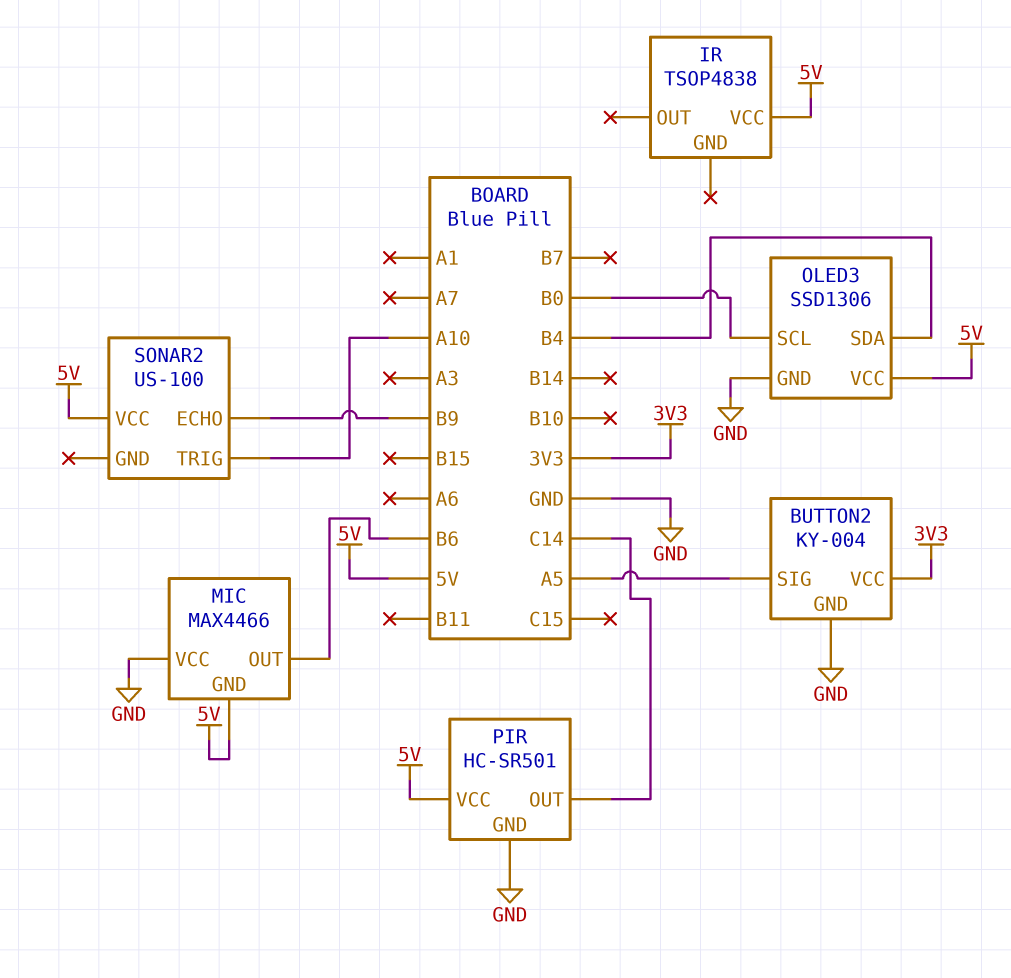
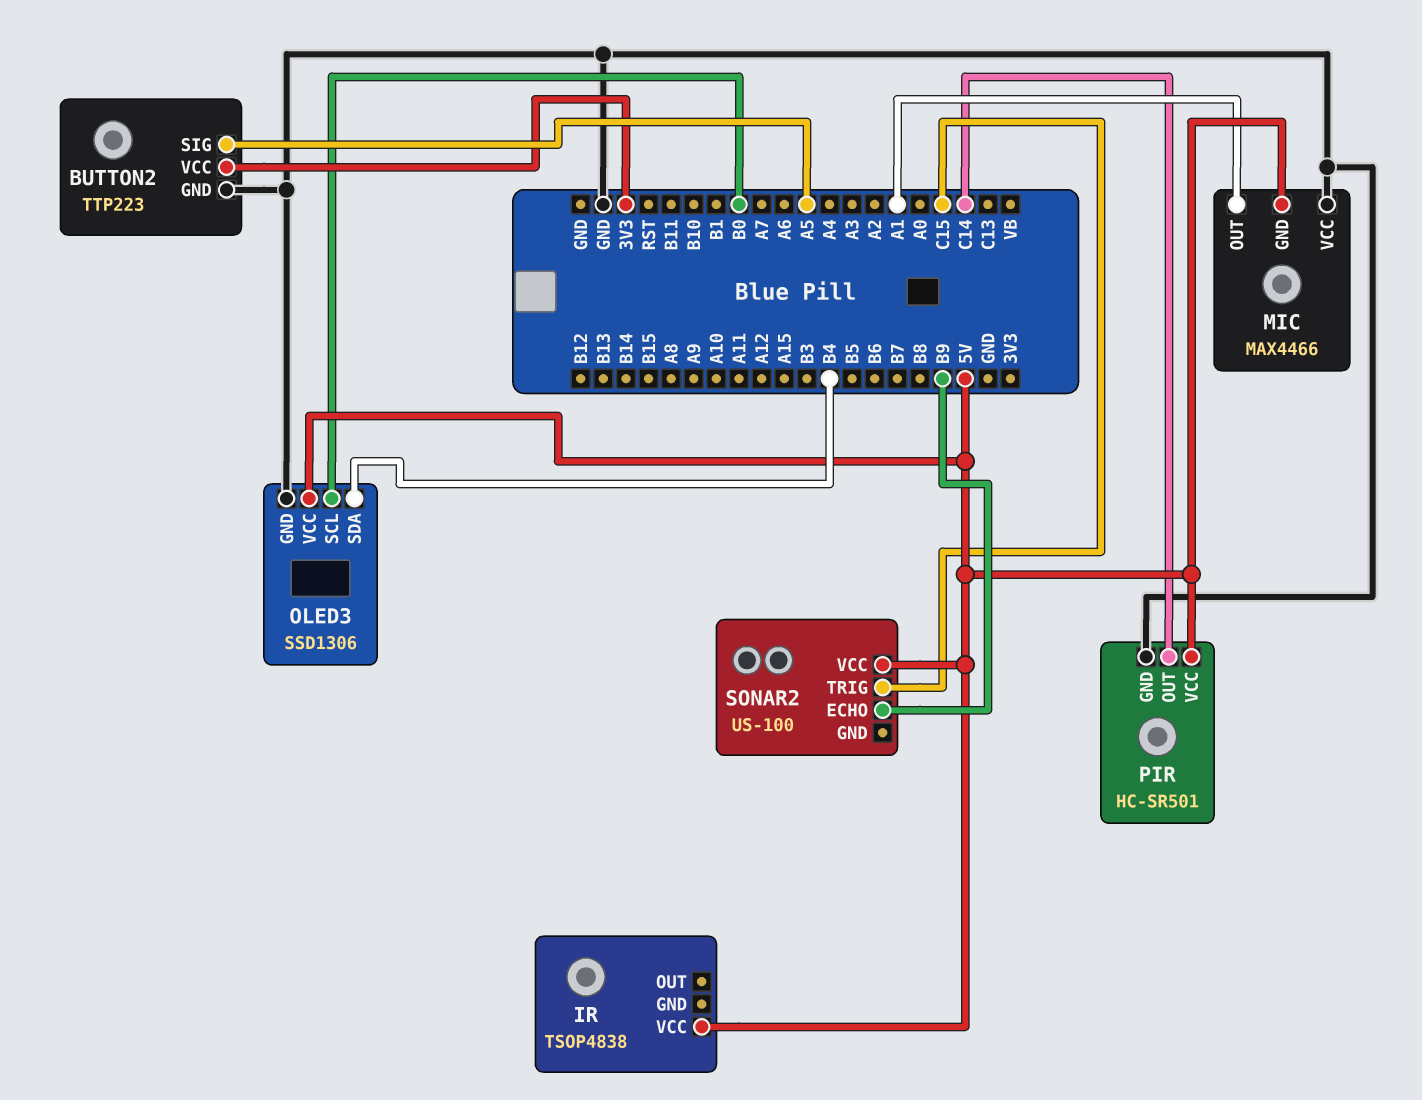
BUTTON2: KY-004 -> TTP223
MIC pin OUT: B6 -> A1
SONAR2 pin TRIG: A10 -> C15

